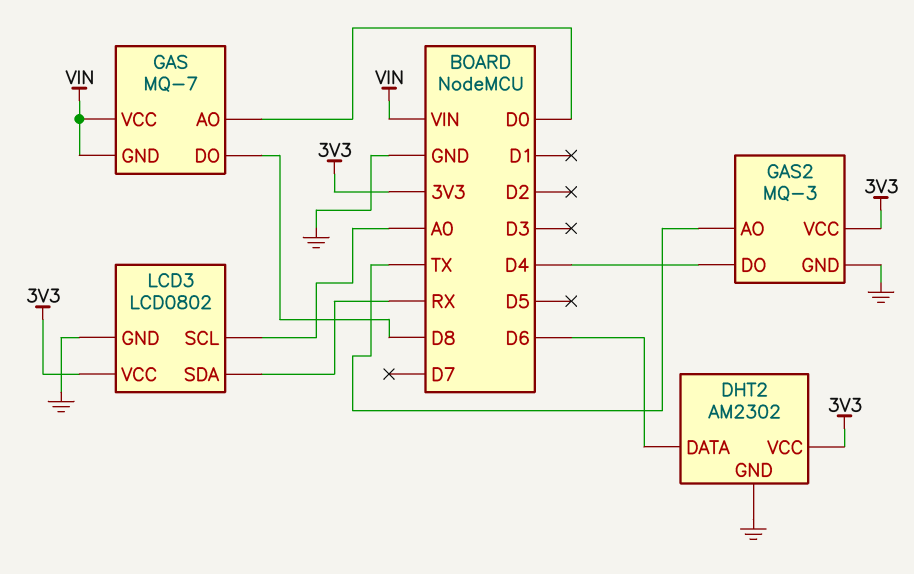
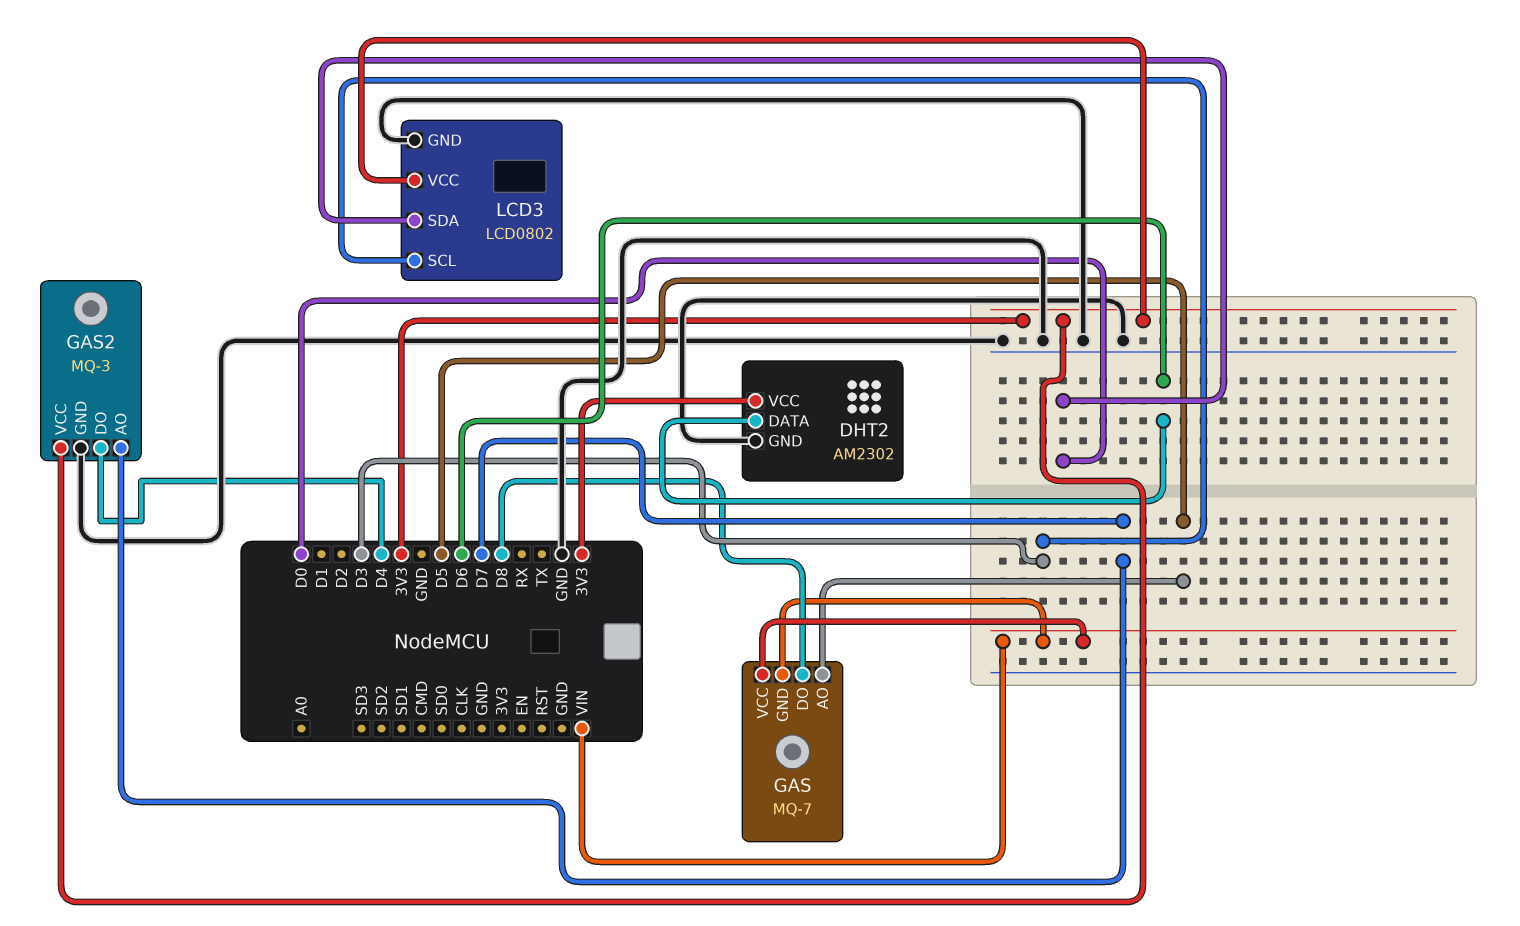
GAS pin AO: D0 -> D5
GAS2 pin AO: TX -> D7
LCD3 pin SCL: A0 -> D3
LCD3 pin SDA: RX -> D0

